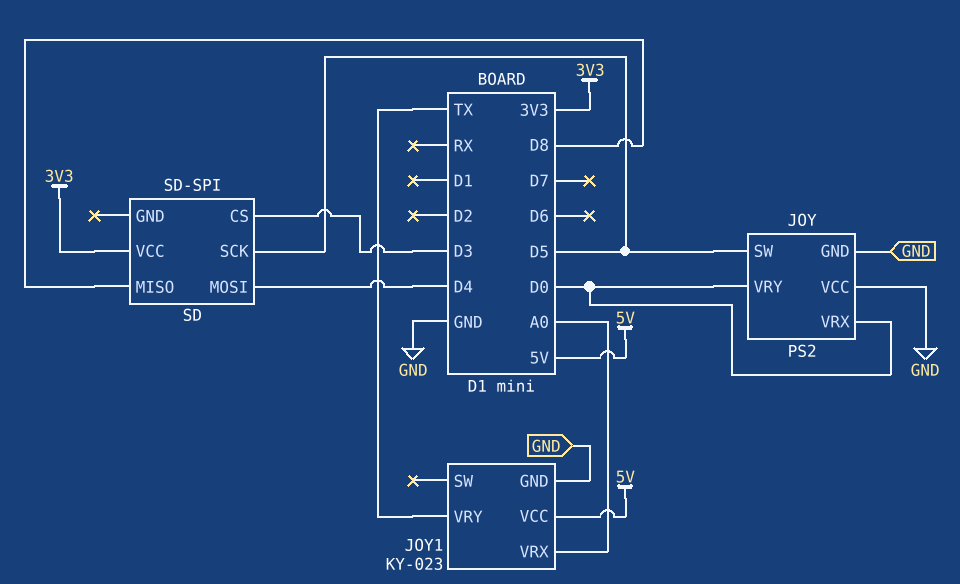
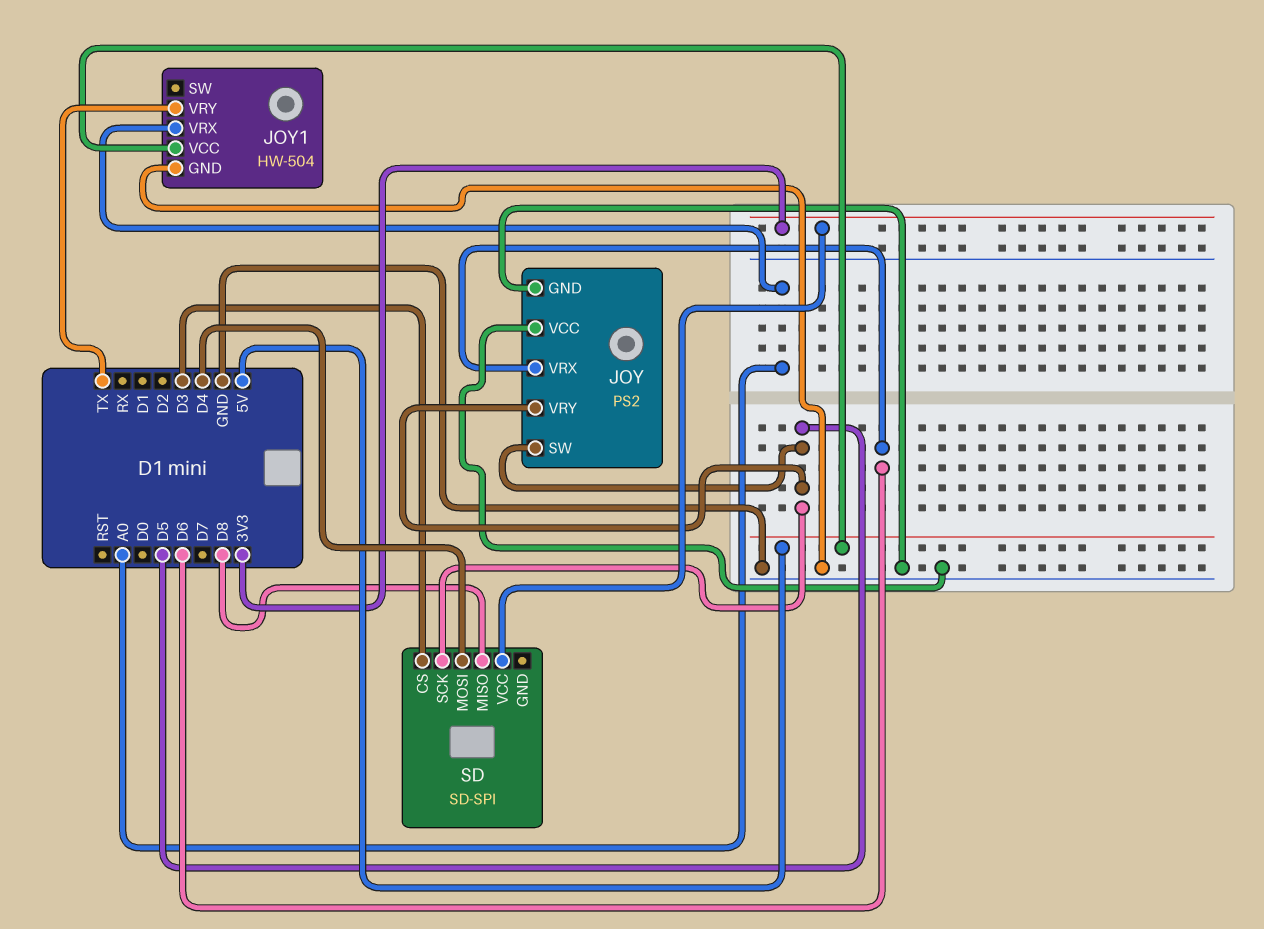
JOY pin VRX: D0 -> D6
JOY pin VRY: D0 -> D5
JOY1: KY-023 -> HW-504

